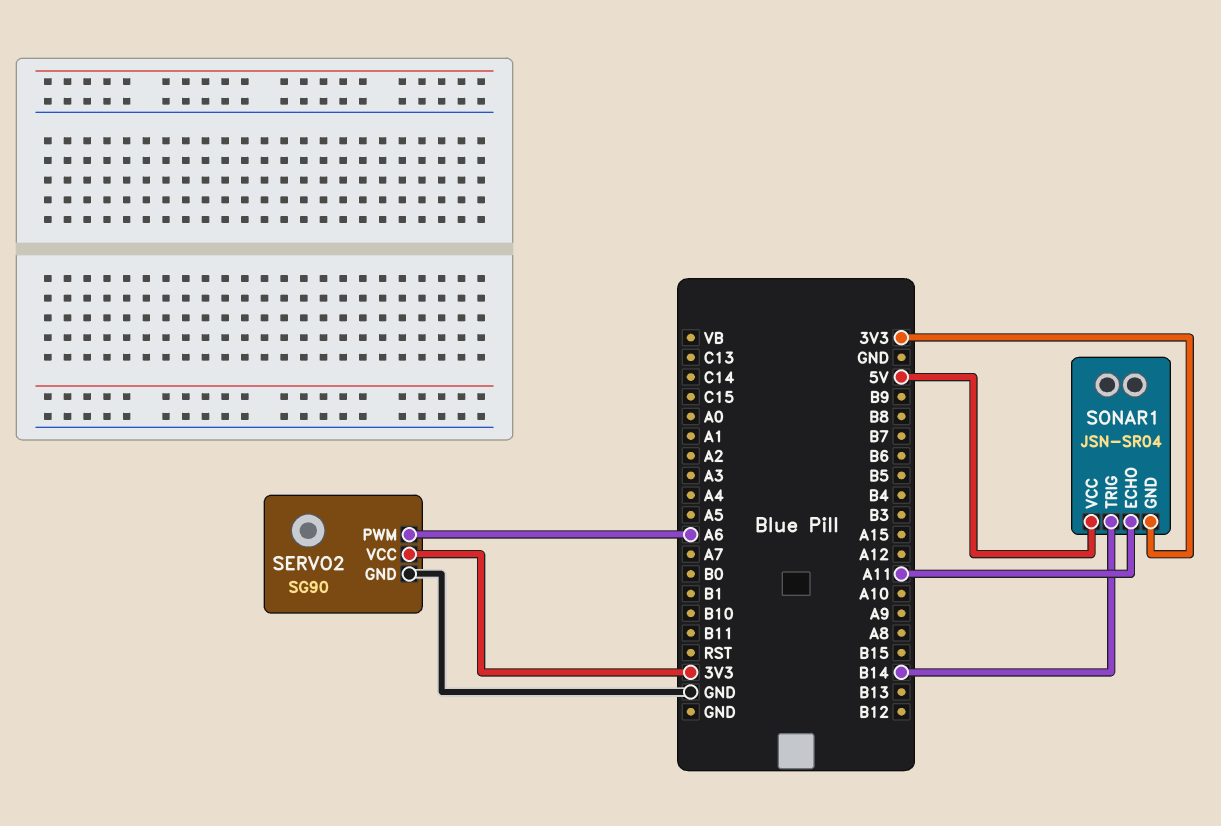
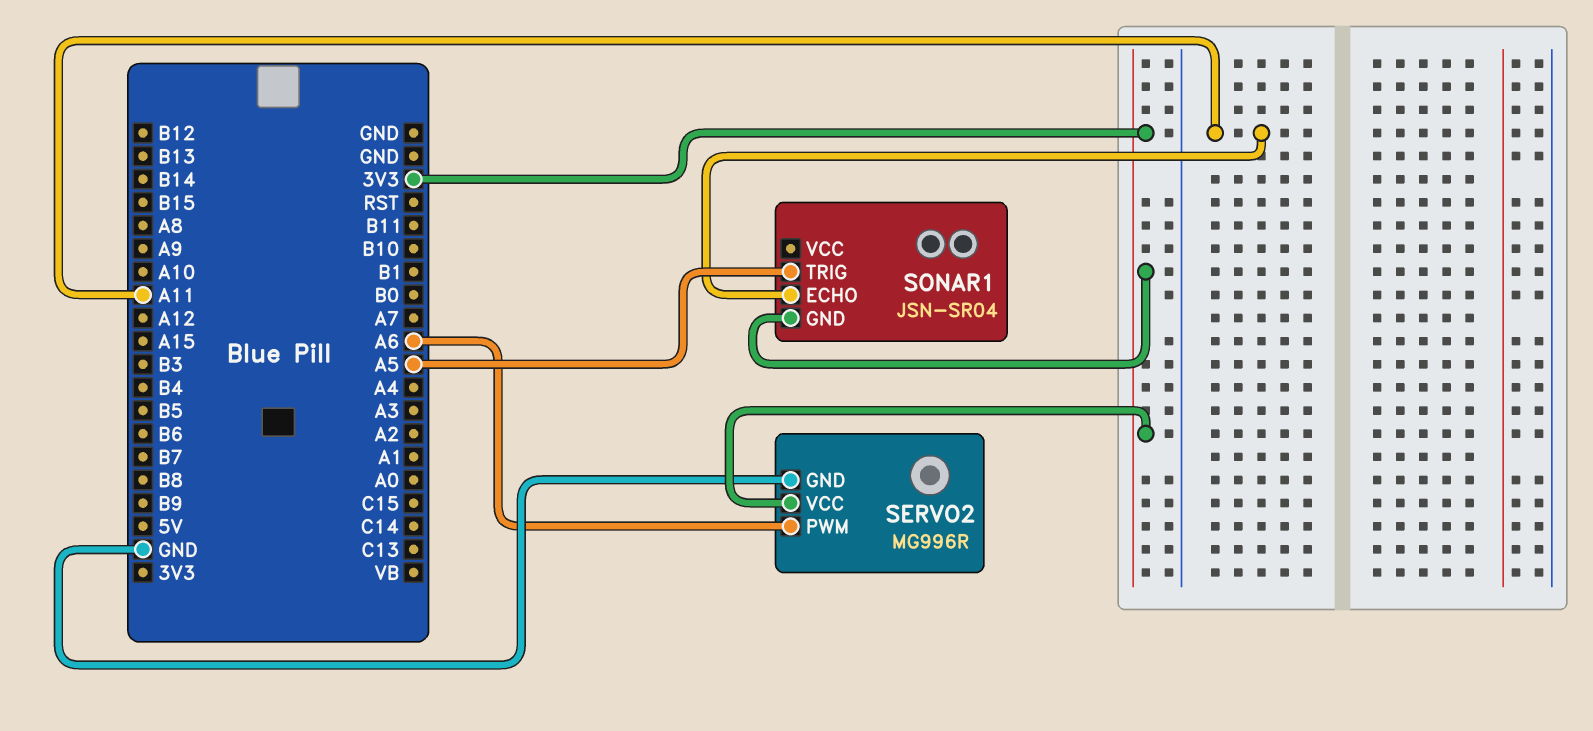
SERVO2: SG90 -> MG996R
SONAR1 pin TRIG: B14 -> A5
SONAR1 pin VCC: 5V -> none

